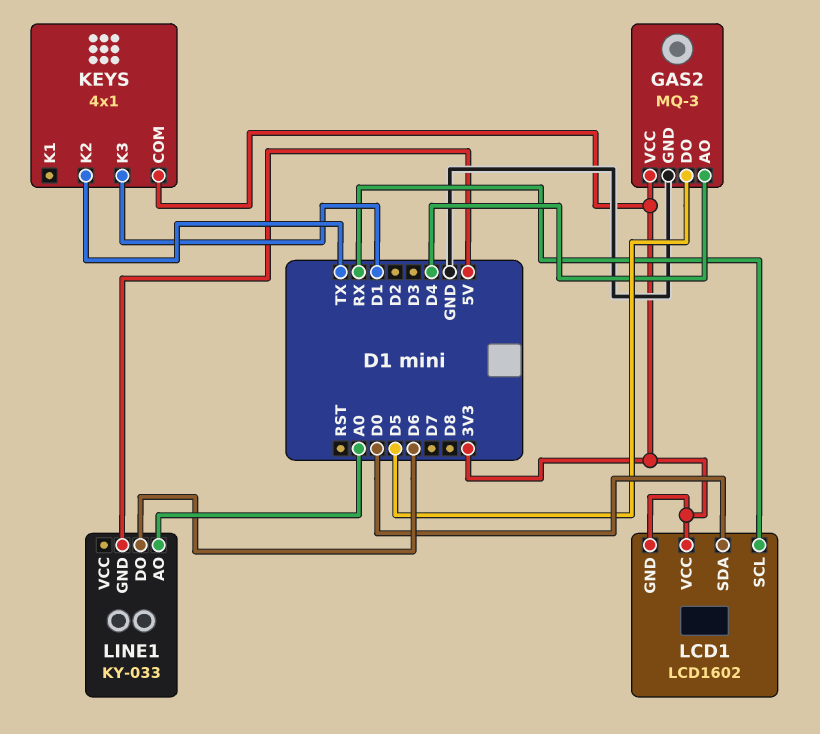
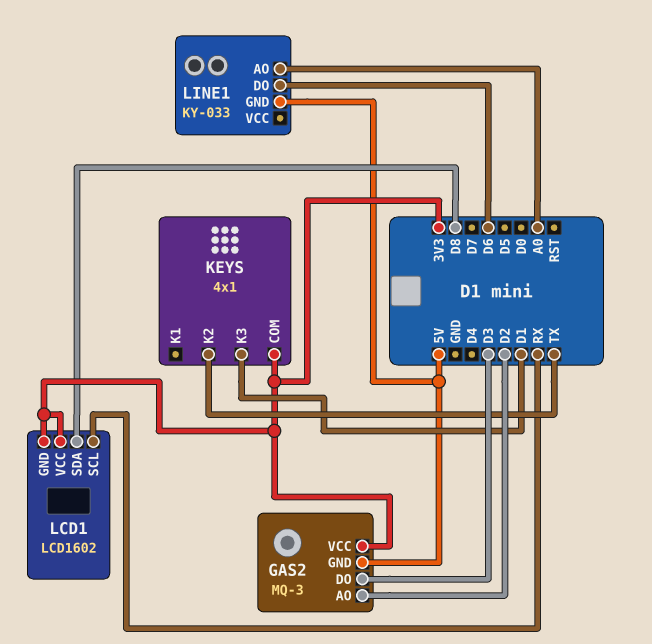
GAS2 pin AO: D4 -> D2
GAS2 pin DO: D5 -> D3
GAS2 pin GND: GND -> 5V
LCD1 pin SDA: D0 -> D8

